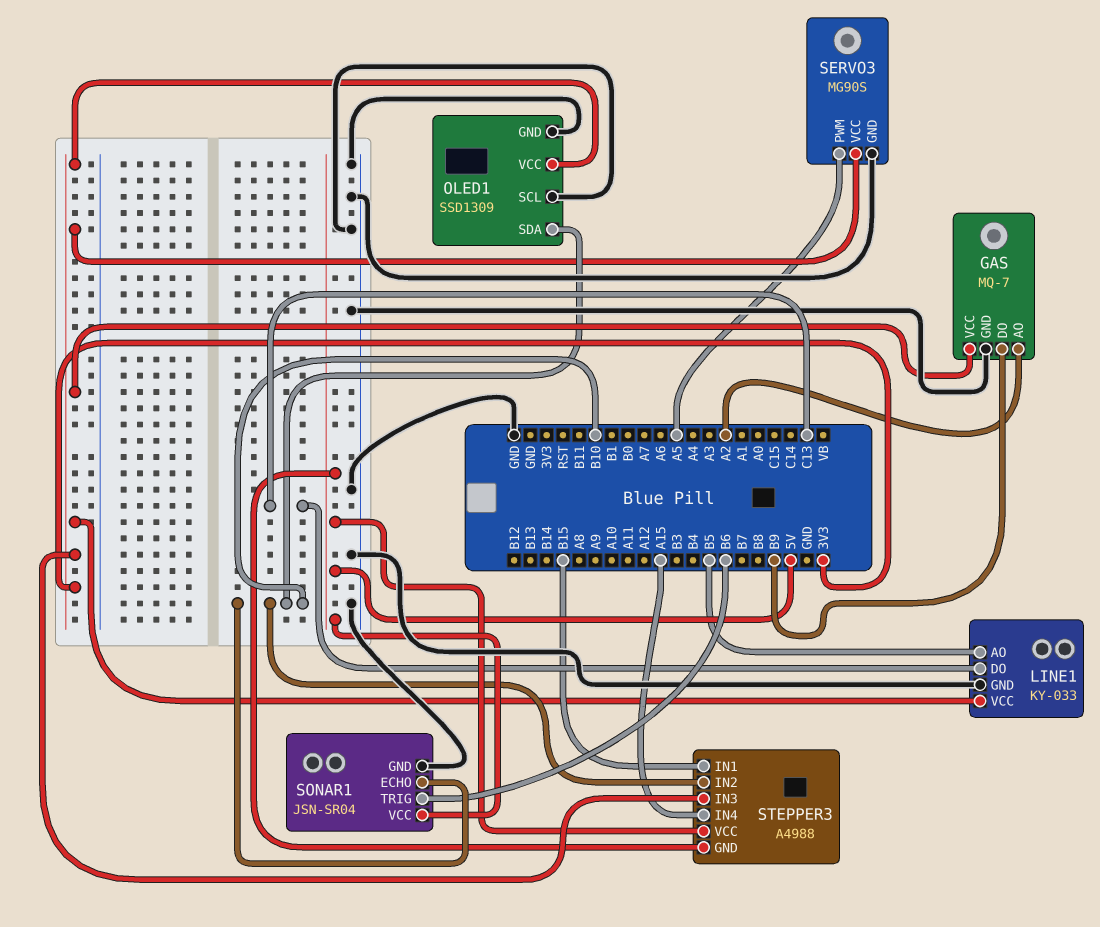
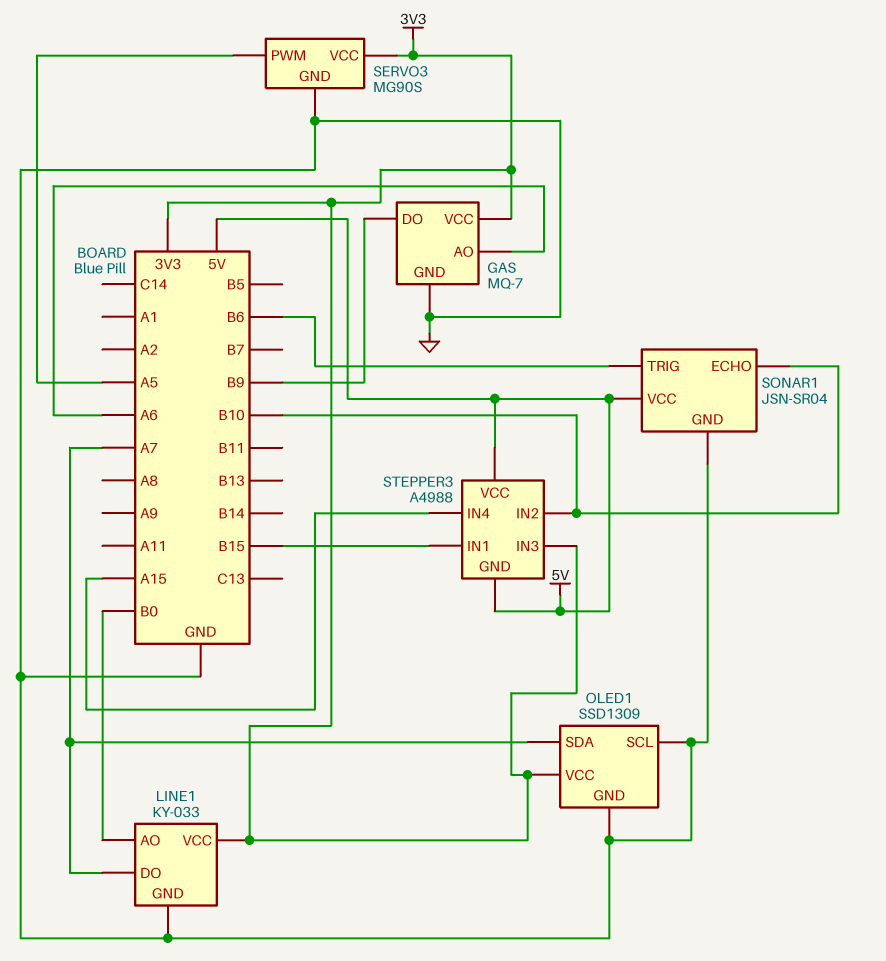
GAS pin AO: A2 -> A6
LINE1 pin AO: B5 -> B0
LINE1 pin DO: C13 -> A7
OLED1 pin SDA: B10 -> A7

